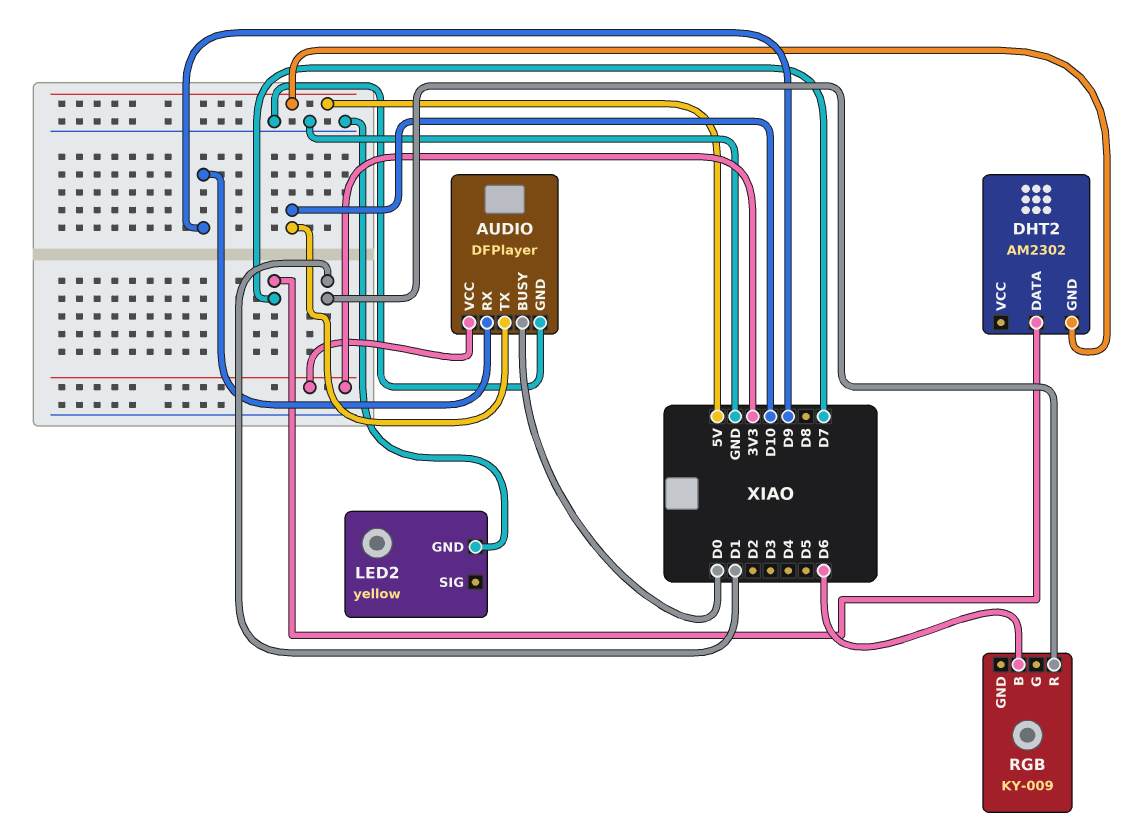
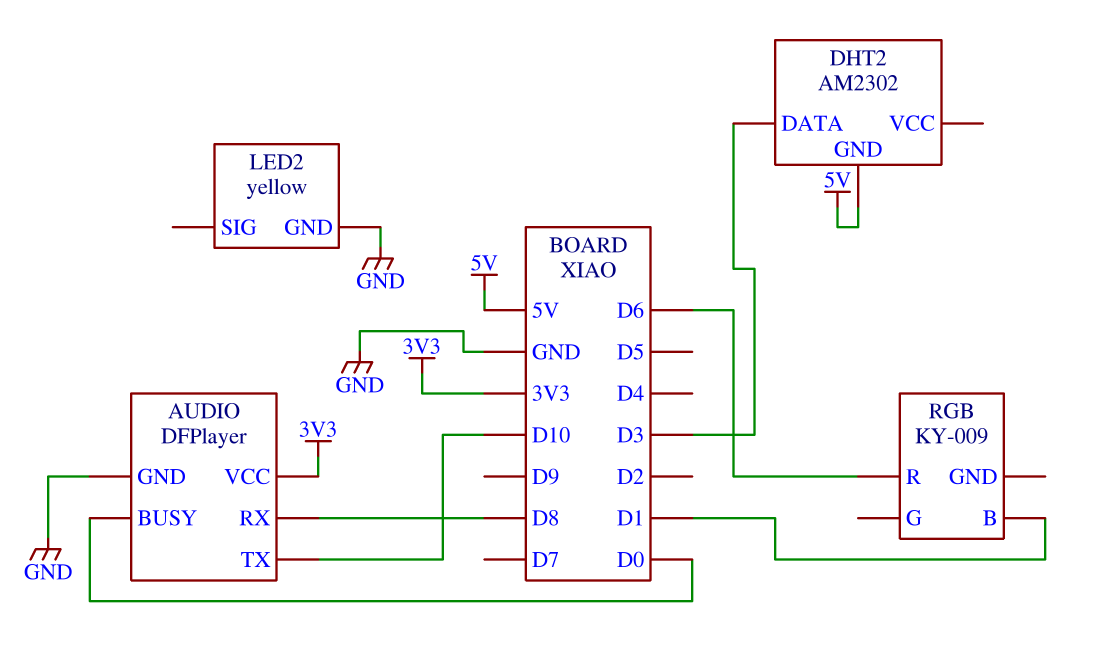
AUDIO pin RX: D9 -> D8
DHT2 pin DATA: D7 -> D3
RGB pin B: D6 -> D1
RGB pin R: D1 -> D6

